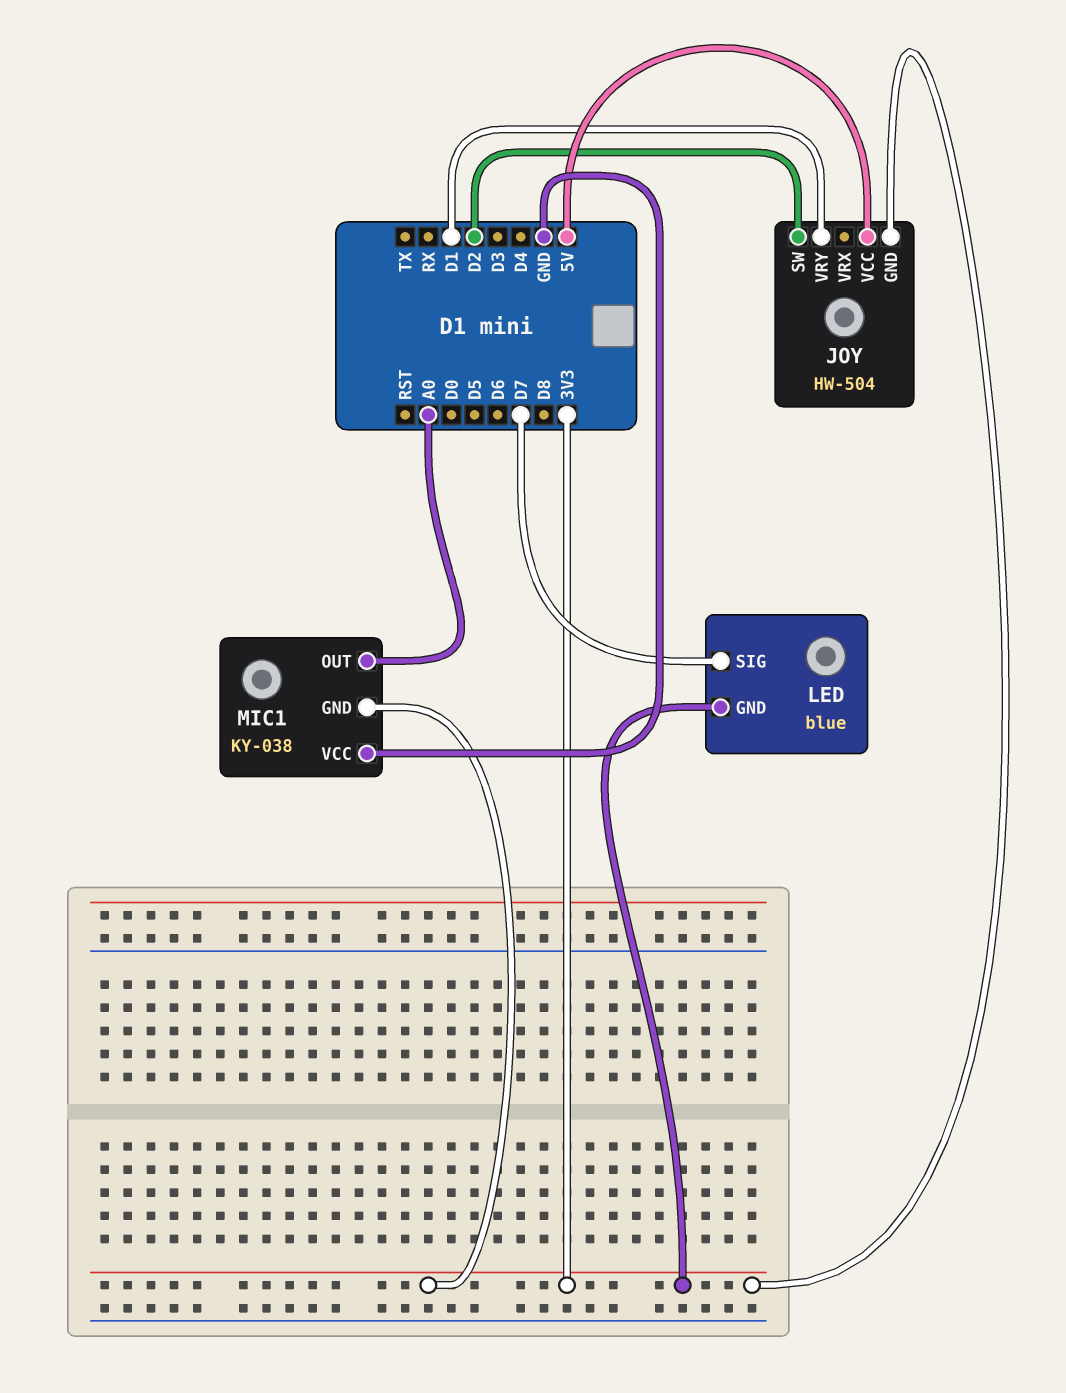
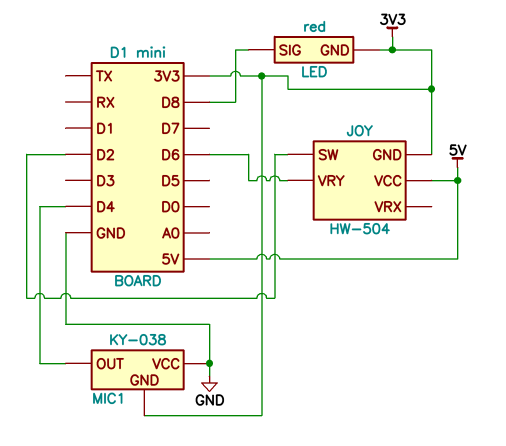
JOY pin VRY: D1 -> D6
LED: blue -> red
LED pin SIG: D7 -> D8
MIC1 pin OUT: A0 -> D4

